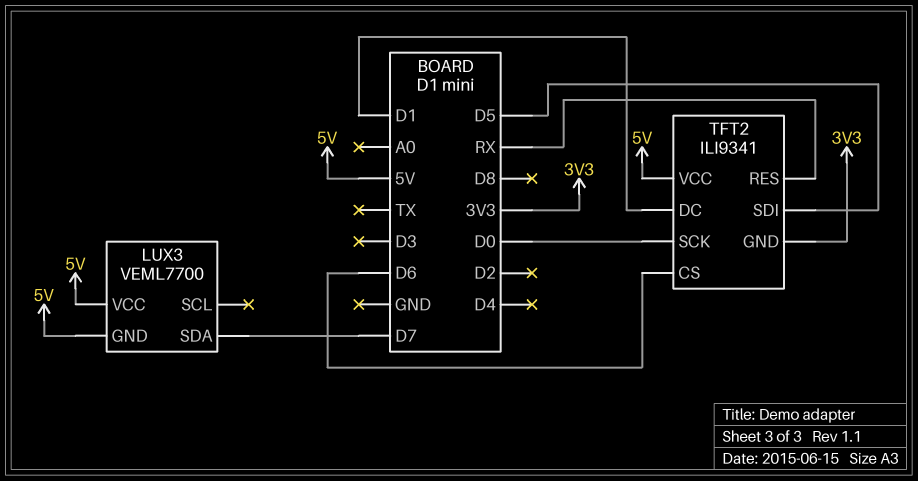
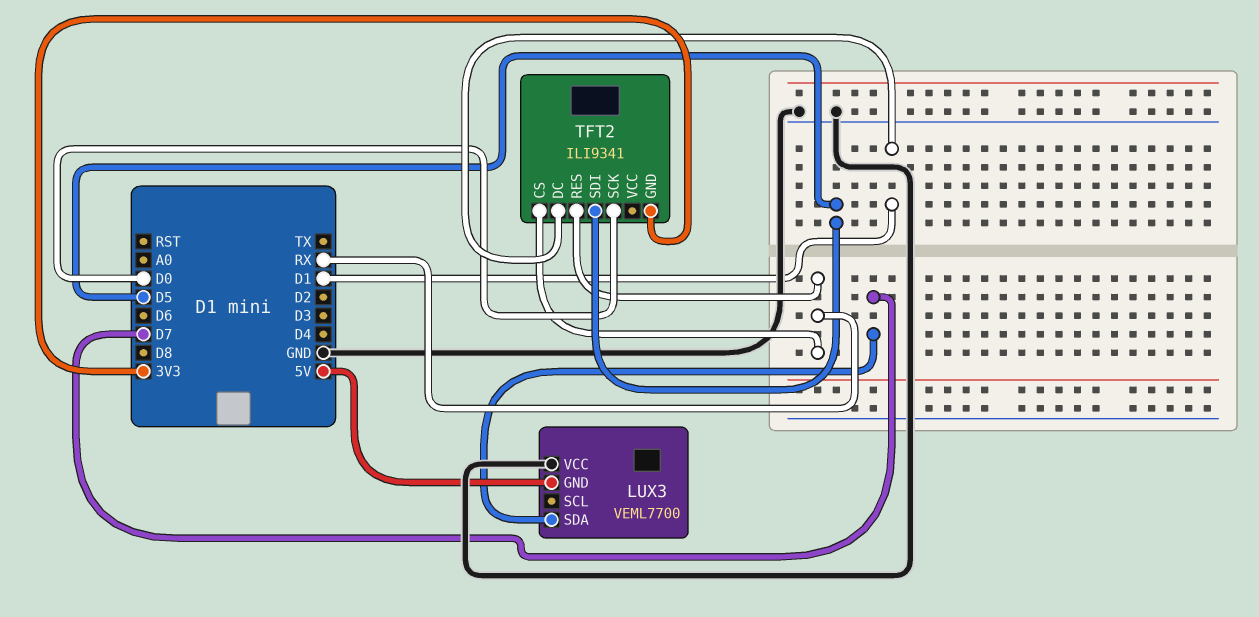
LUX3 pin VCC: 5V -> GND
TFT2 pin CS: D6 -> RX
TFT2 pin VCC: 5V -> none

